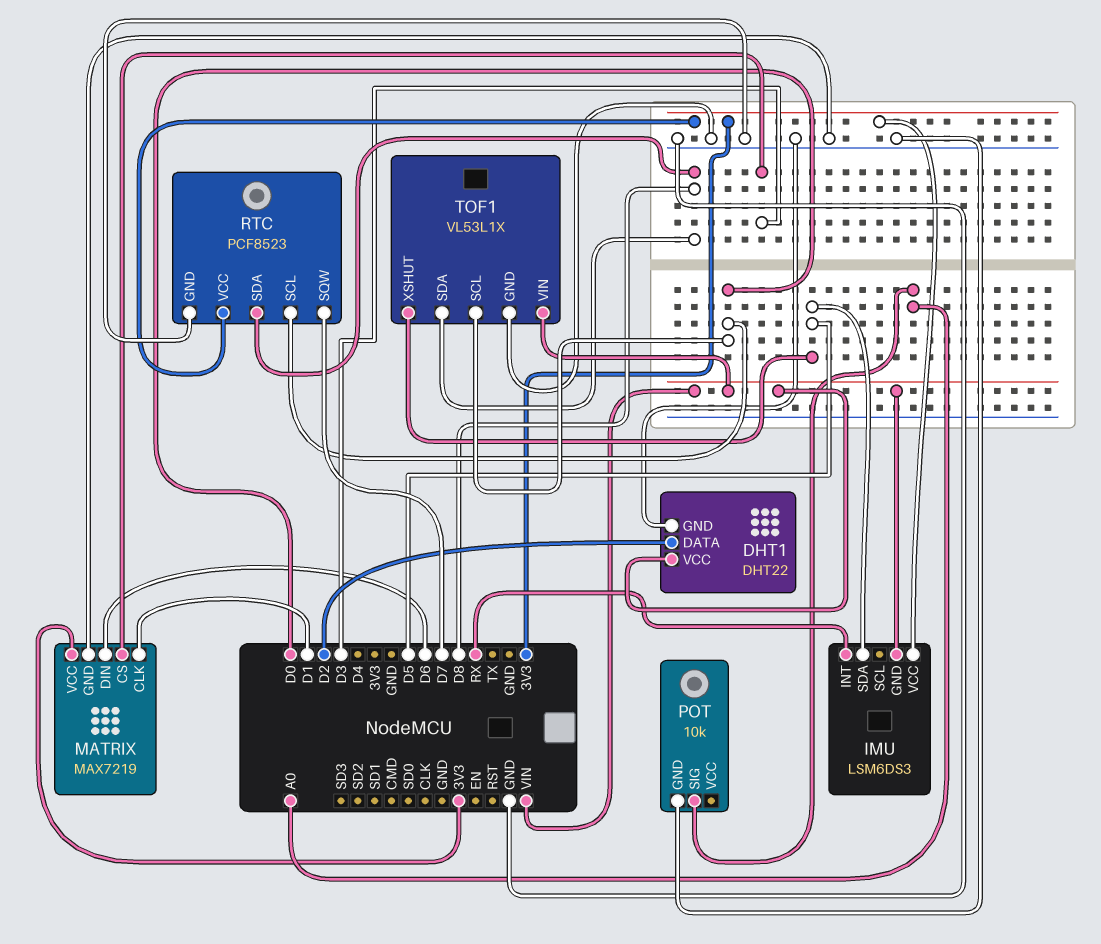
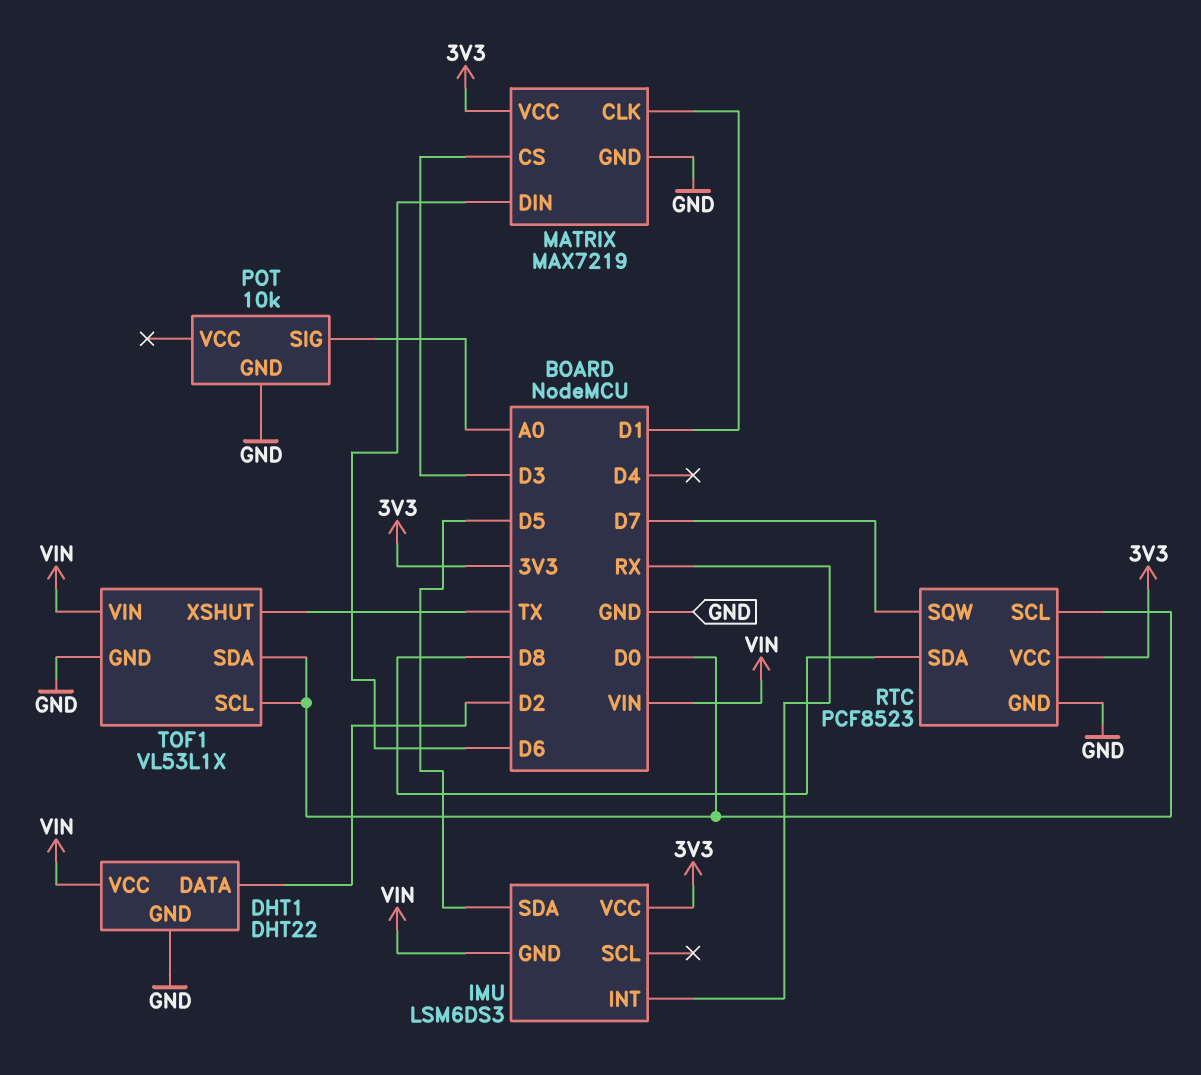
TOF1 pin SDA: D8 -> D0
TOF1 pin XSHUT: D5 -> TX

